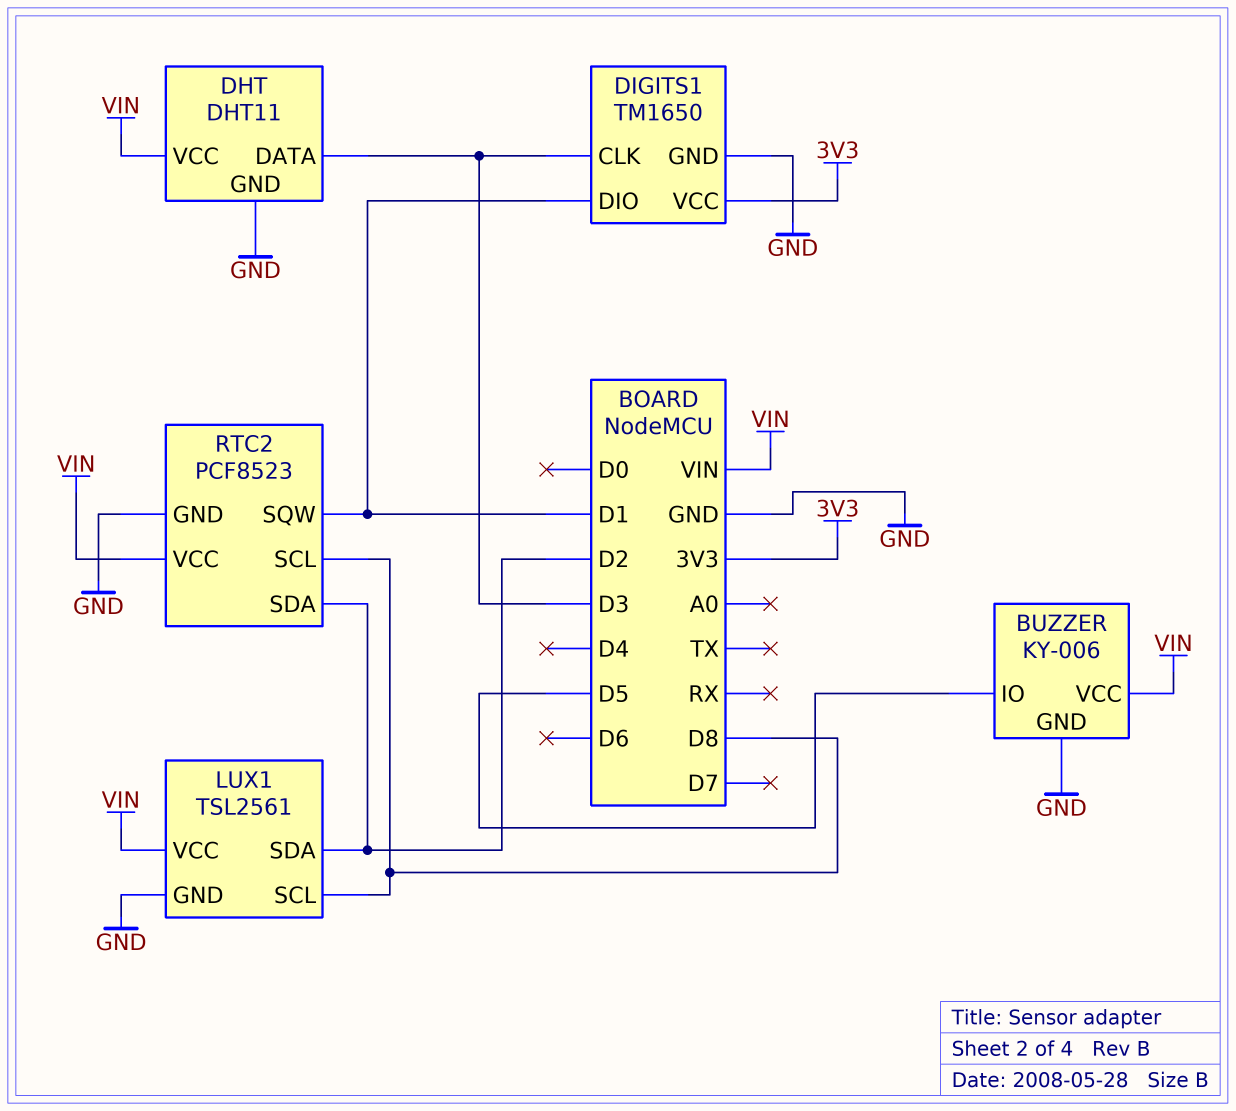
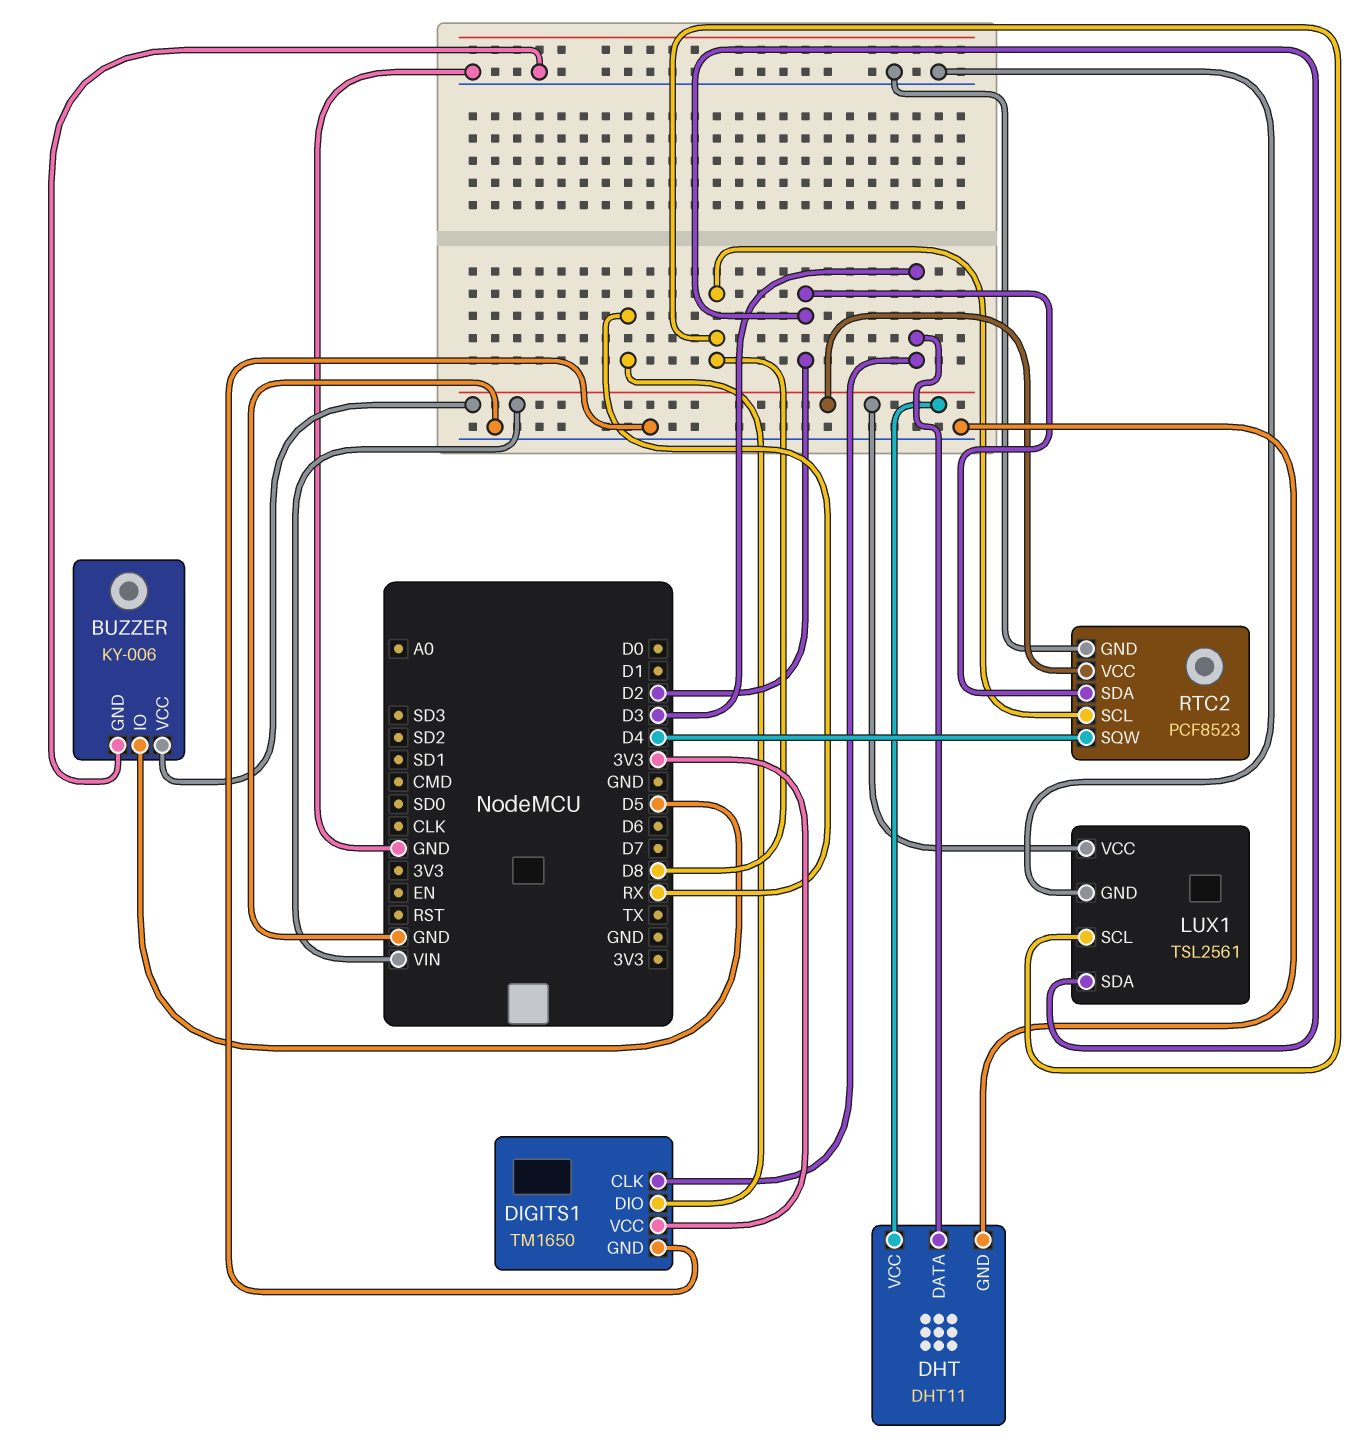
DIGITS1 pin DIO: D1 -> RX
RTC2 pin SQW: D1 -> D4

